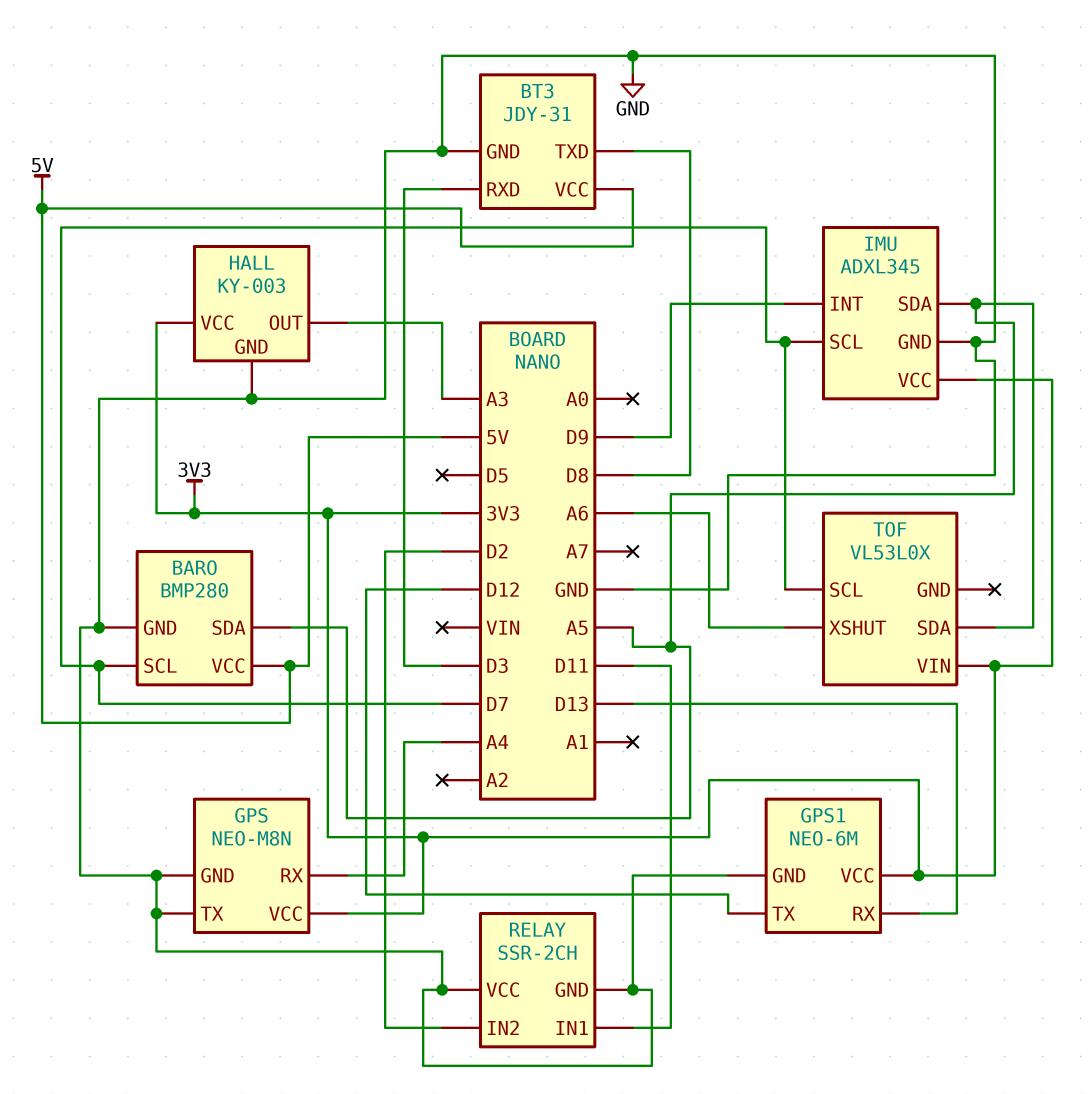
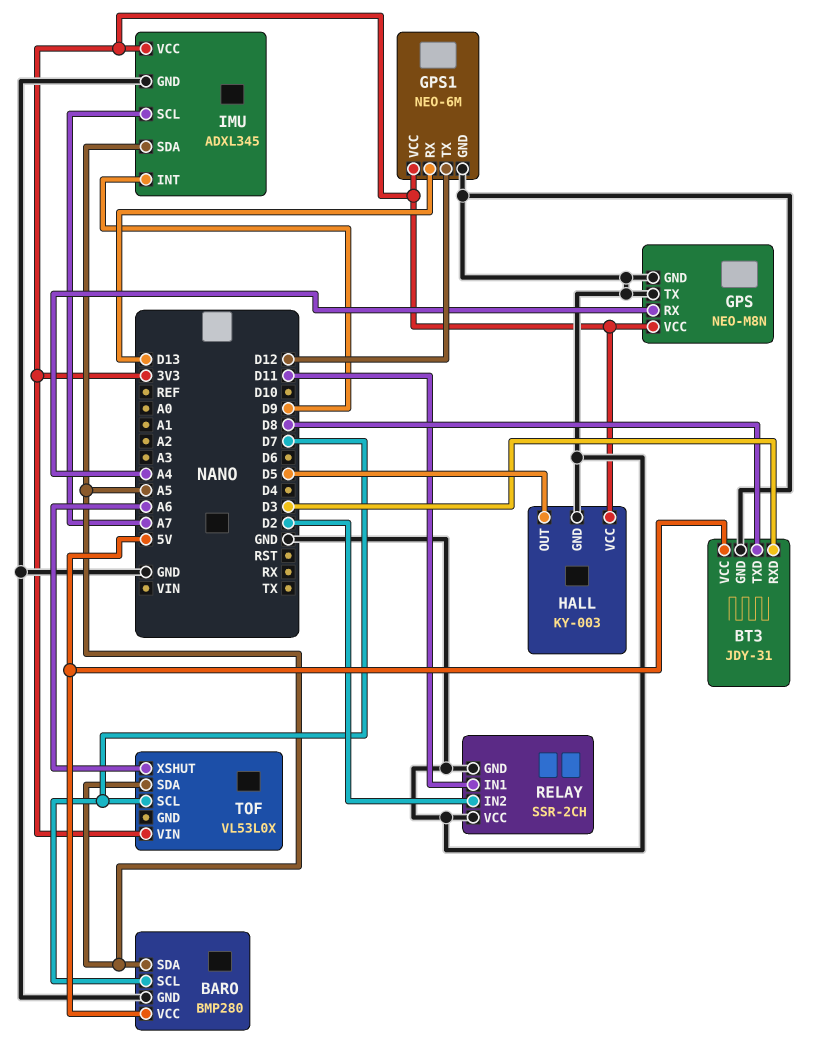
HALL pin OUT: A3 -> D5
IMU pin SCL: D7 -> A7

